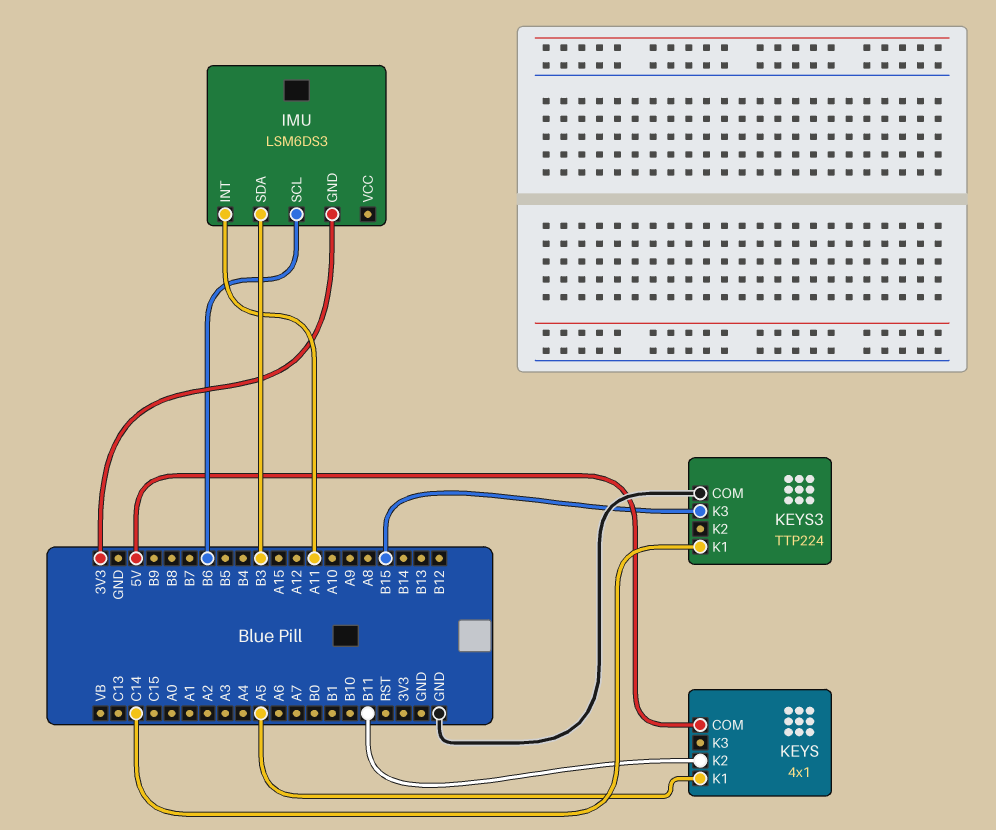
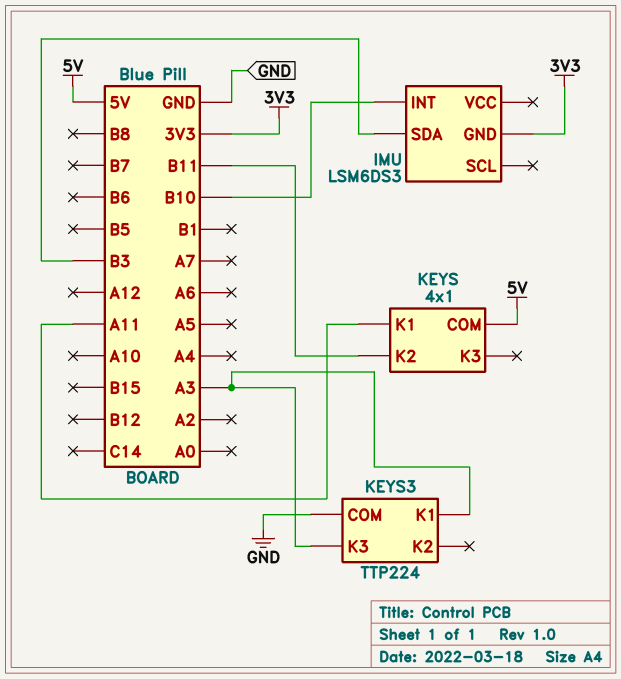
IMU pin INT: A11 -> B10
IMU pin SCL: B6 -> none
KEYS pin K1: A5 -> A11
KEYS3 pin K1: C14 -> A3
KEYS3 pin K3: B15 -> A3

